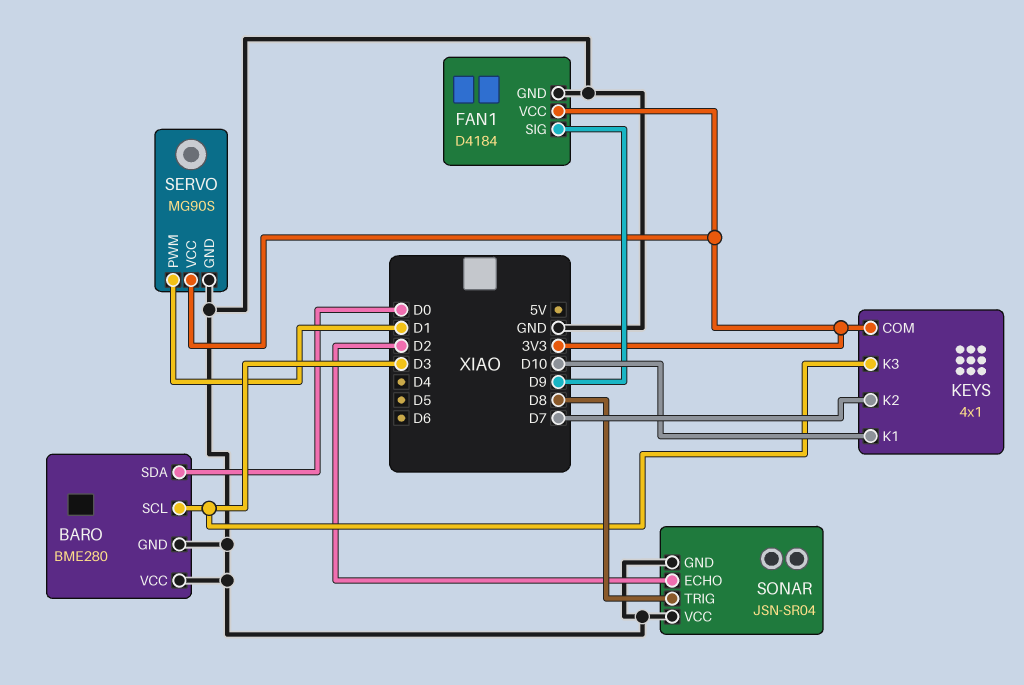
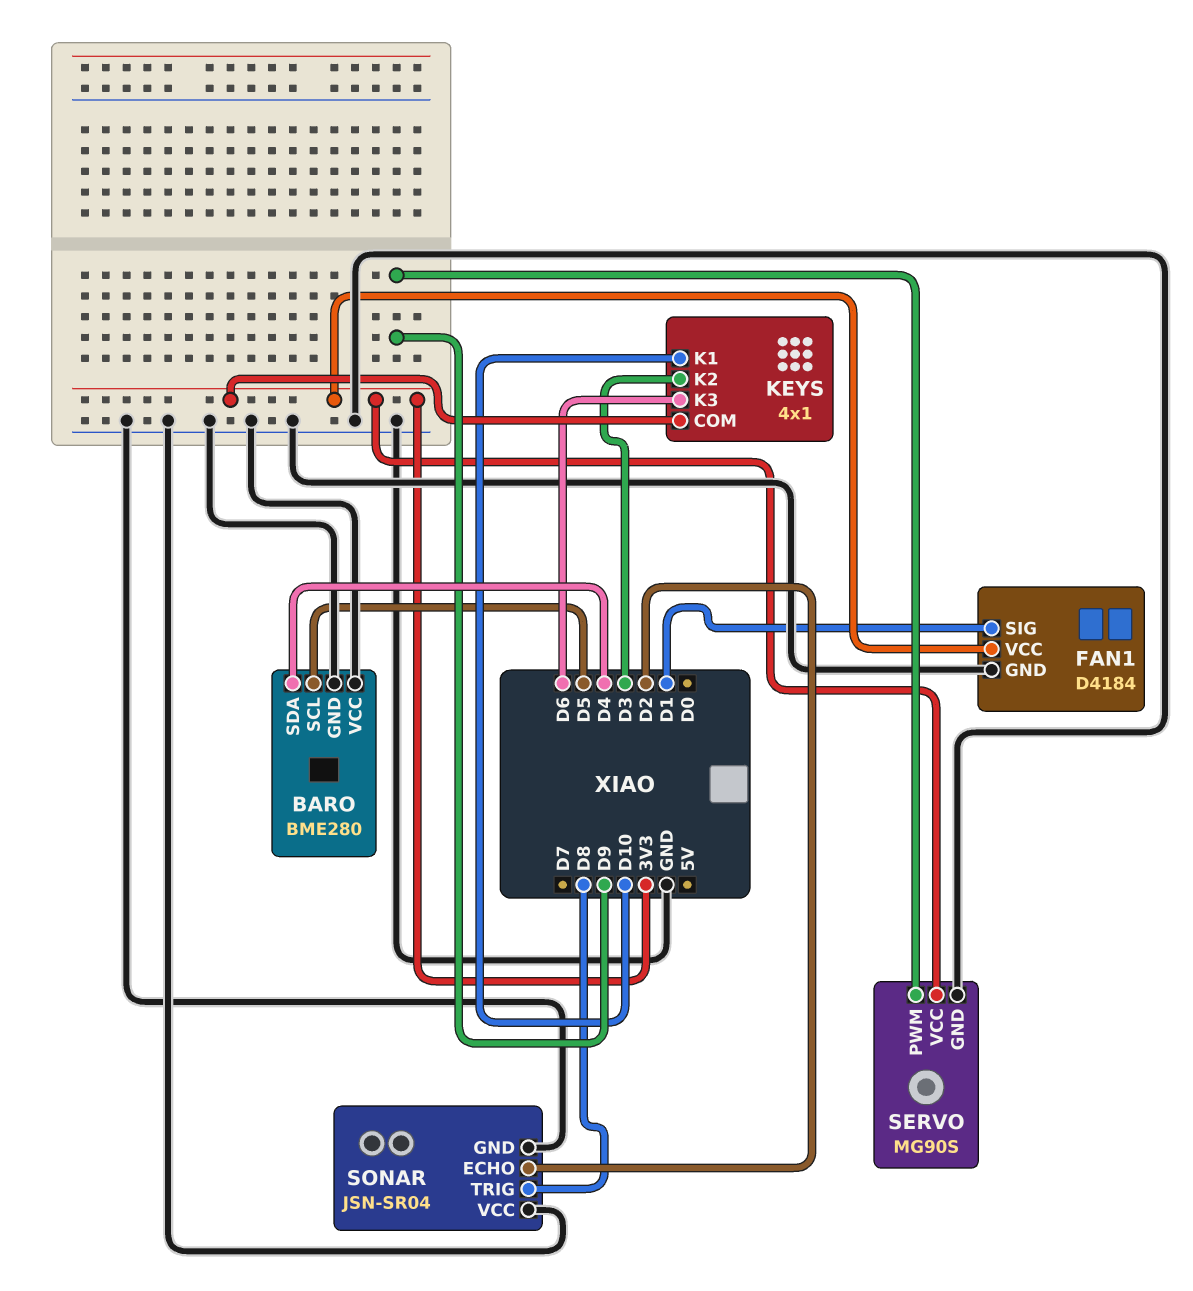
BARO pin SCL: D3 -> D5
BARO pin SDA: D0 -> D4
FAN1 pin SIG: D9 -> D1
KEYS pin K2: D7 -> D3
KEYS pin K3: D3 -> D6
SERVO pin PWM: D1 -> D9

